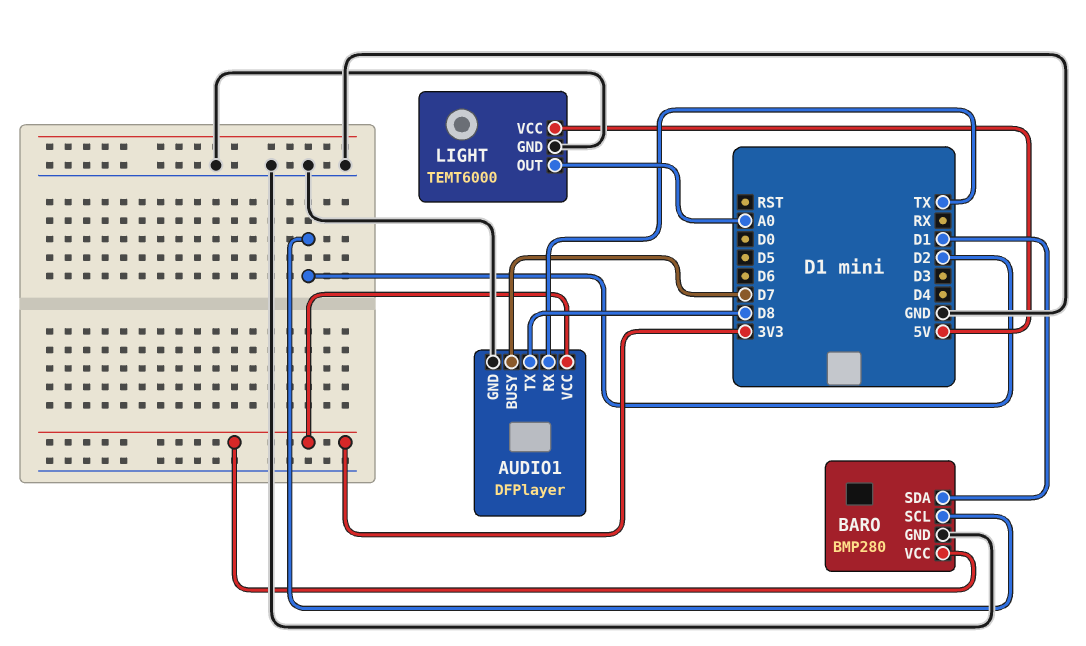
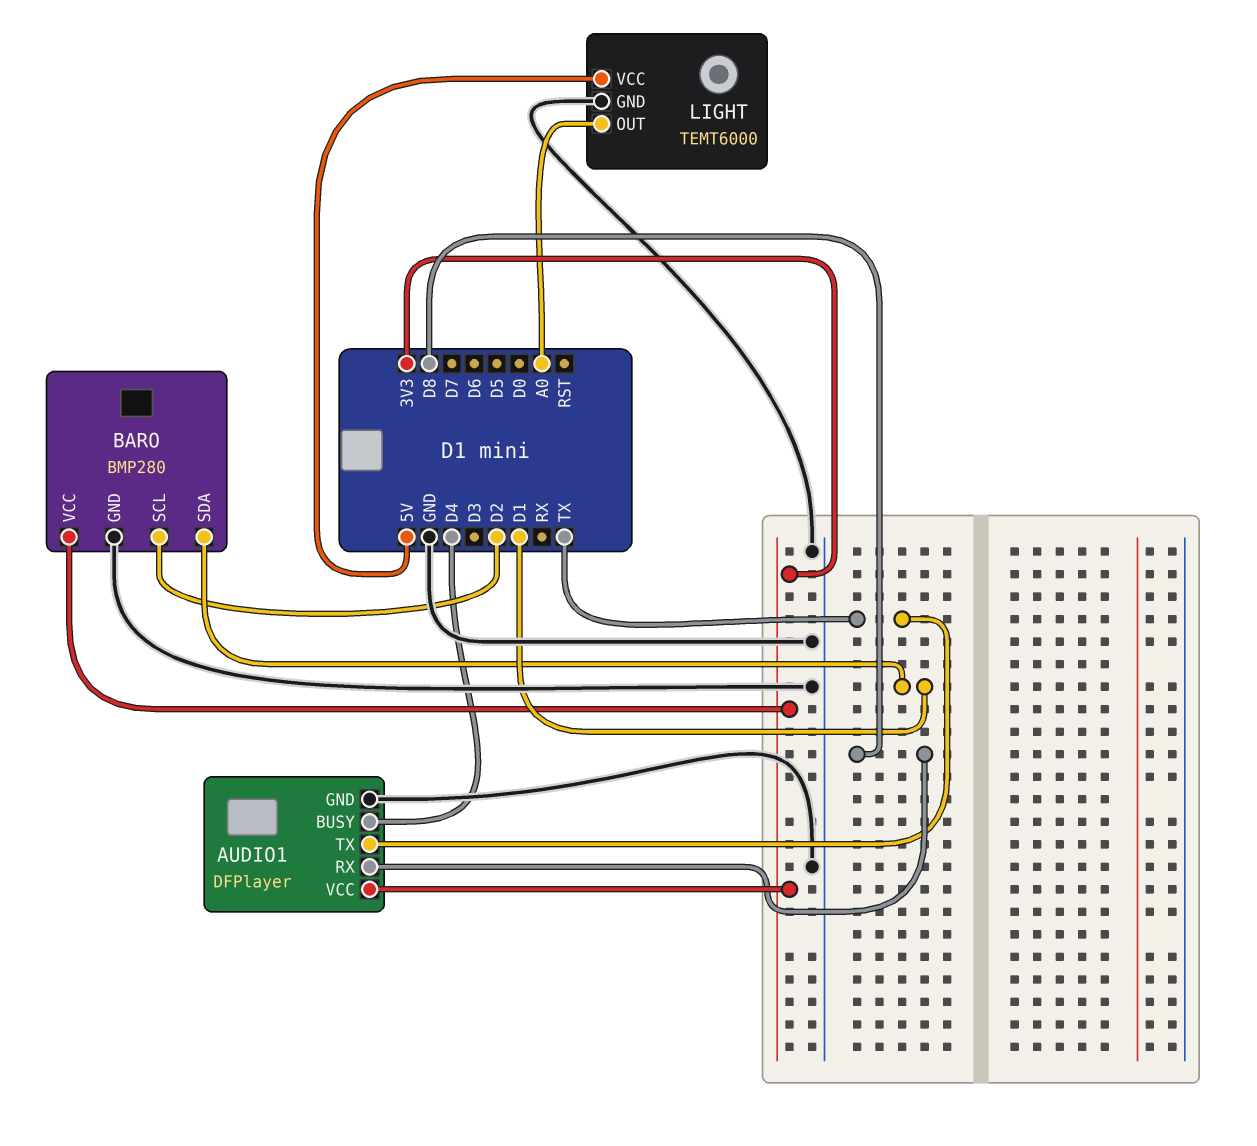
AUDIO1 pin BUSY: D7 -> D4
AUDIO1 pin RX: TX -> D8
AUDIO1 pin TX: D8 -> TX

